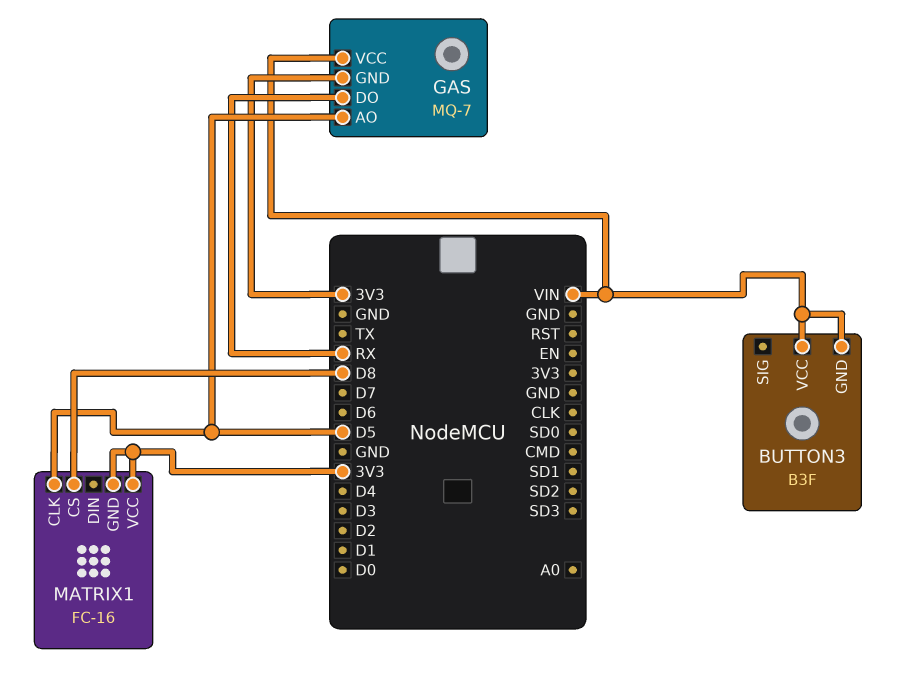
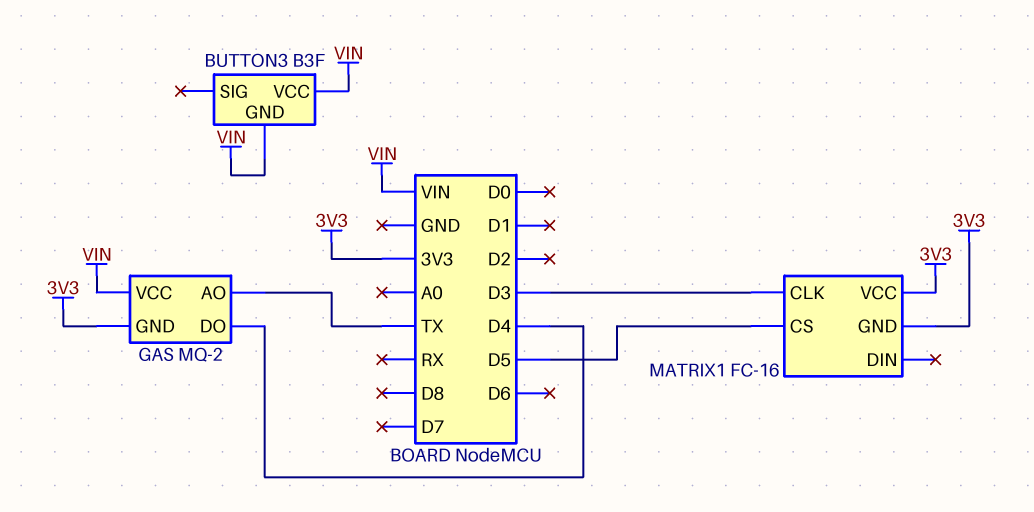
GAS: MQ-7 -> MQ-2
GAS pin AO: D5 -> TX
GAS pin DO: RX -> D4
MATRIX1 pin CLK: D5 -> D3
MATRIX1 pin CS: D8 -> D5

